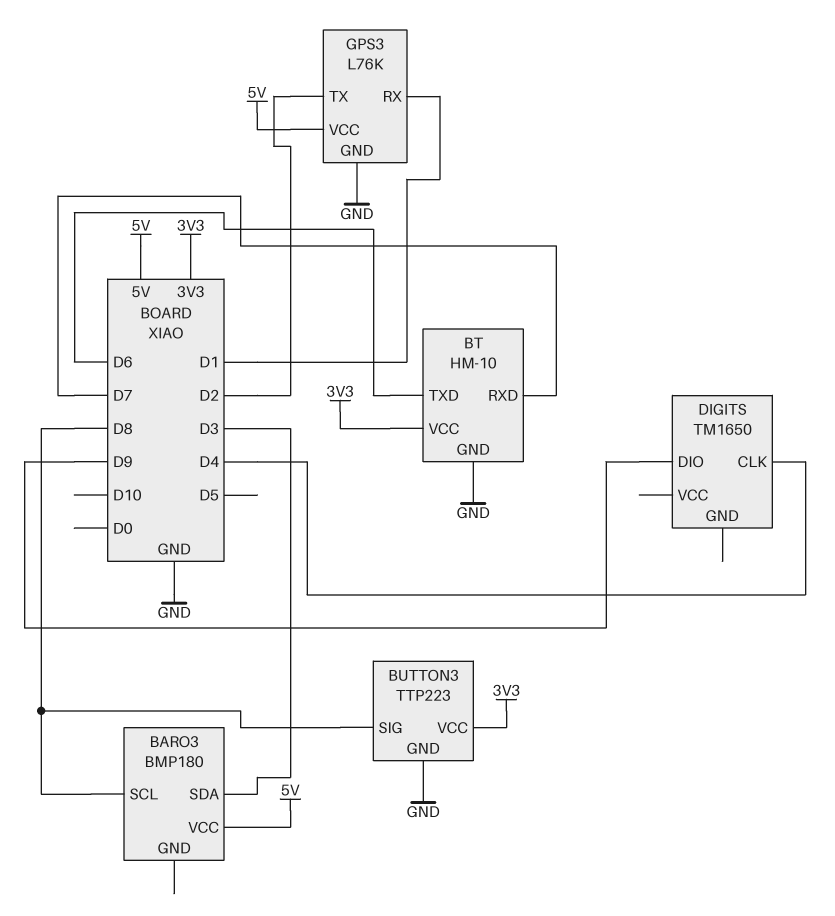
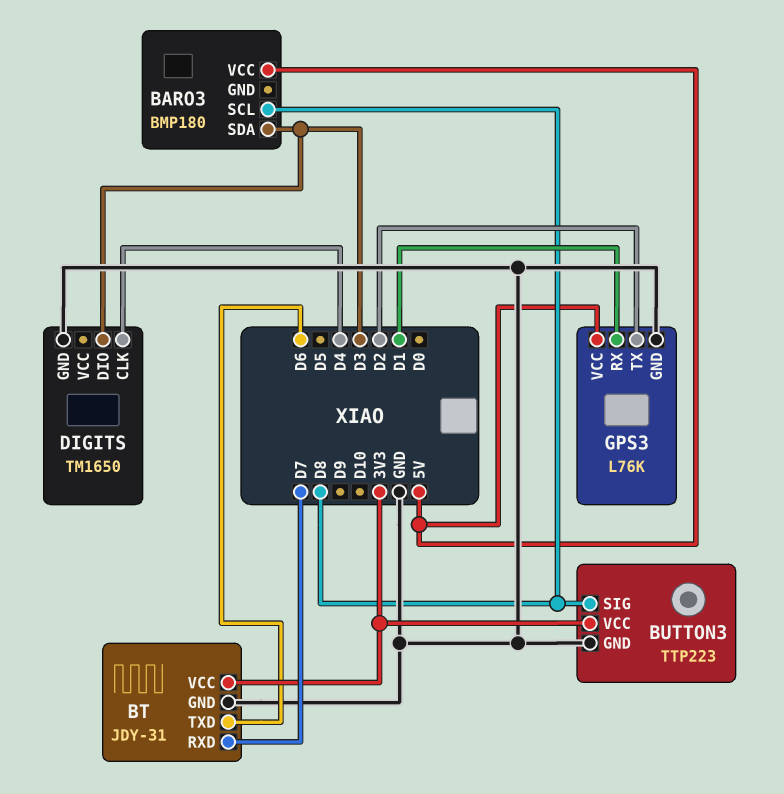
BT: HM-10 -> JDY-31
DIGITS pin DIO: D9 -> D3
DIGITS pin GND: none -> GND

